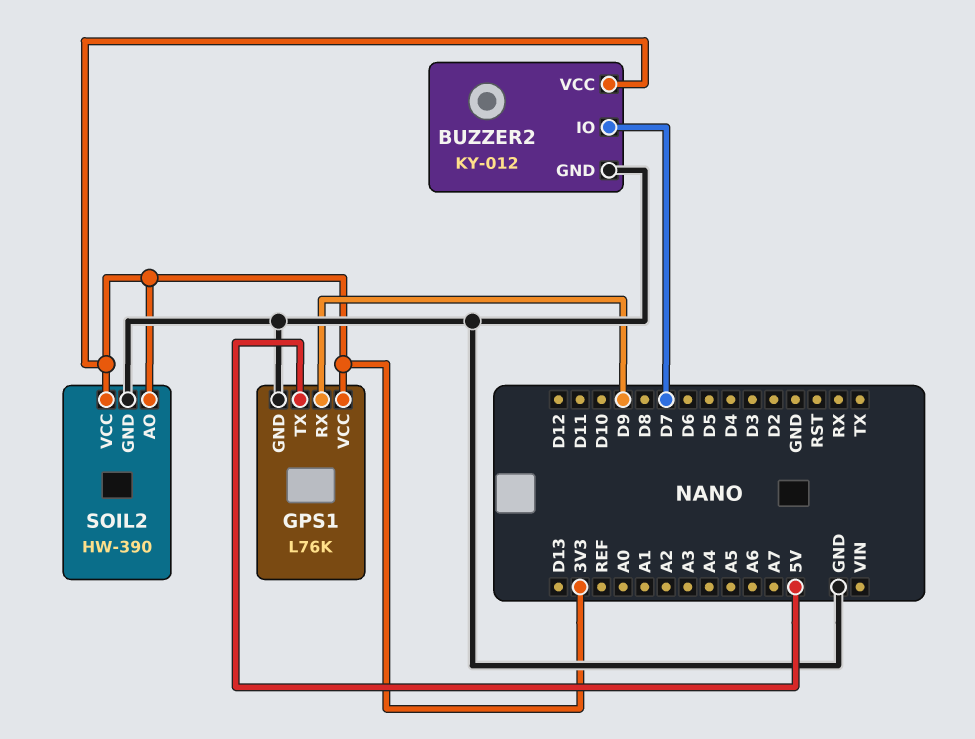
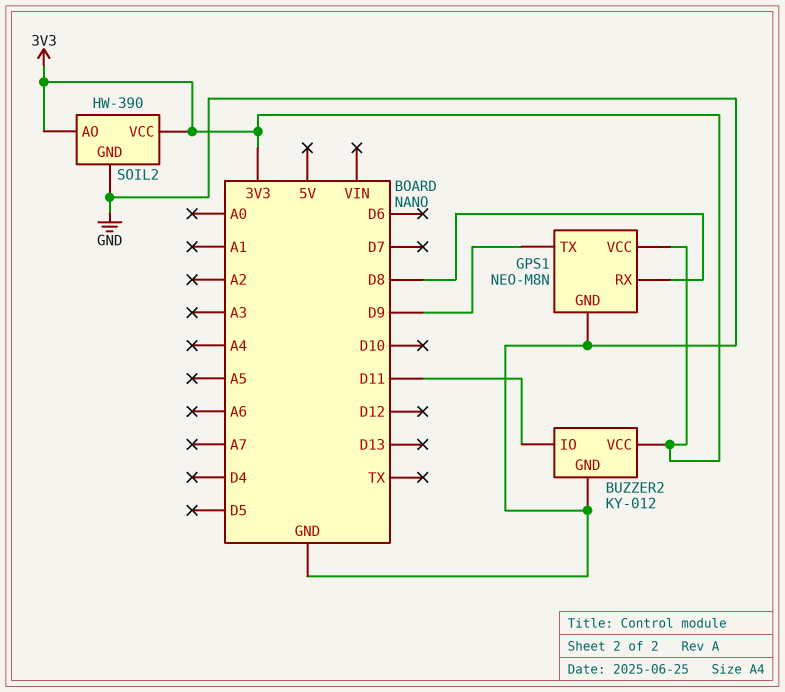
BUZZER2 pin IO: D7 -> D11
GPS1: L76K -> NEO-M8N
GPS1 pin RX: D9 -> D8
GPS1 pin TX: 5V -> D9

